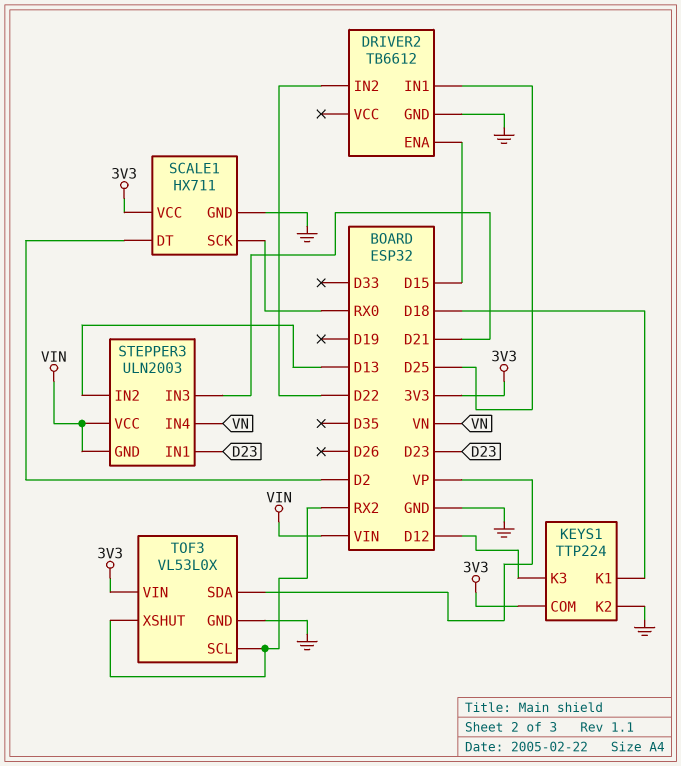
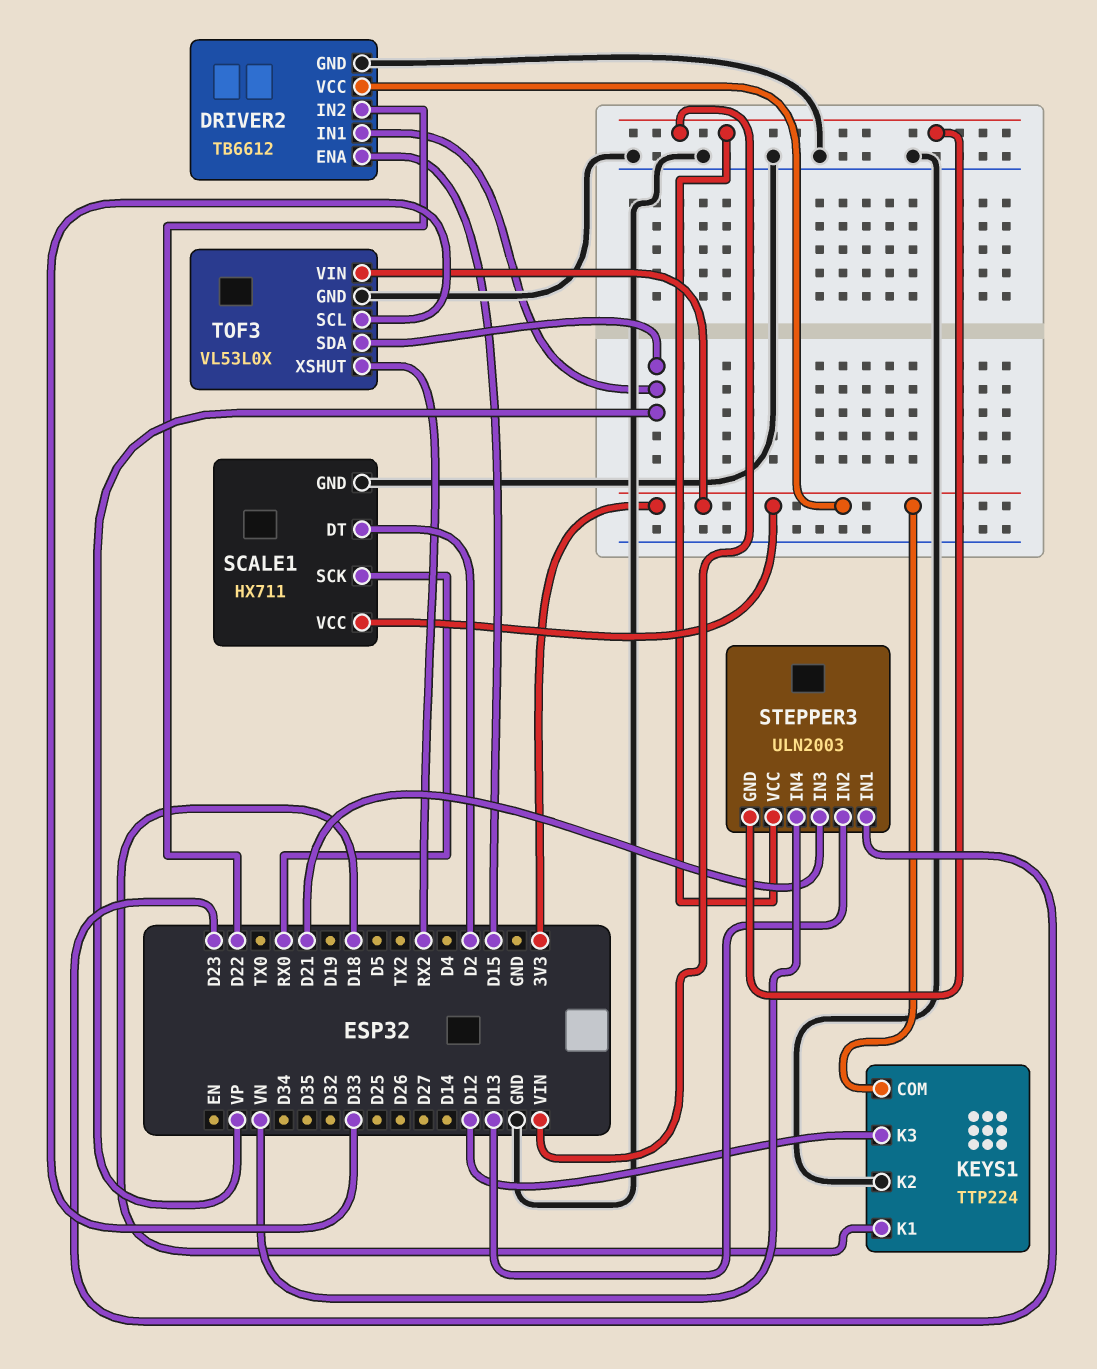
DRIVER2 pin IN1: D25 -> VP
DRIVER2 pin VCC: none -> 3V3
TOF3 pin SCL: RX2 -> D33

